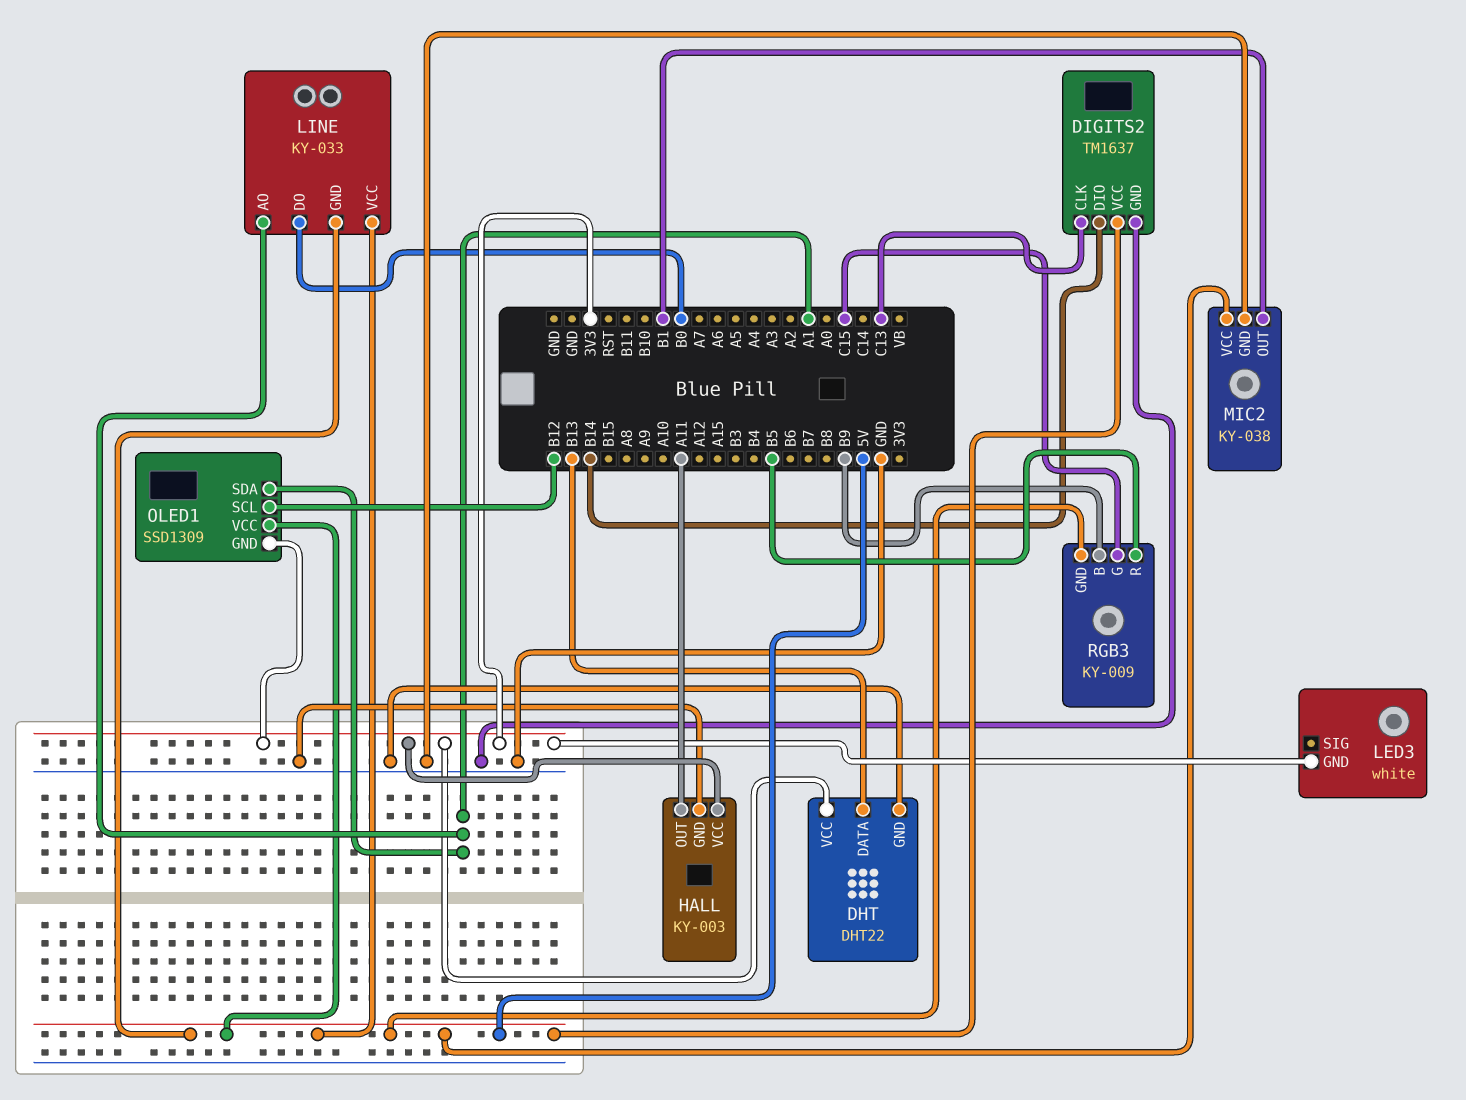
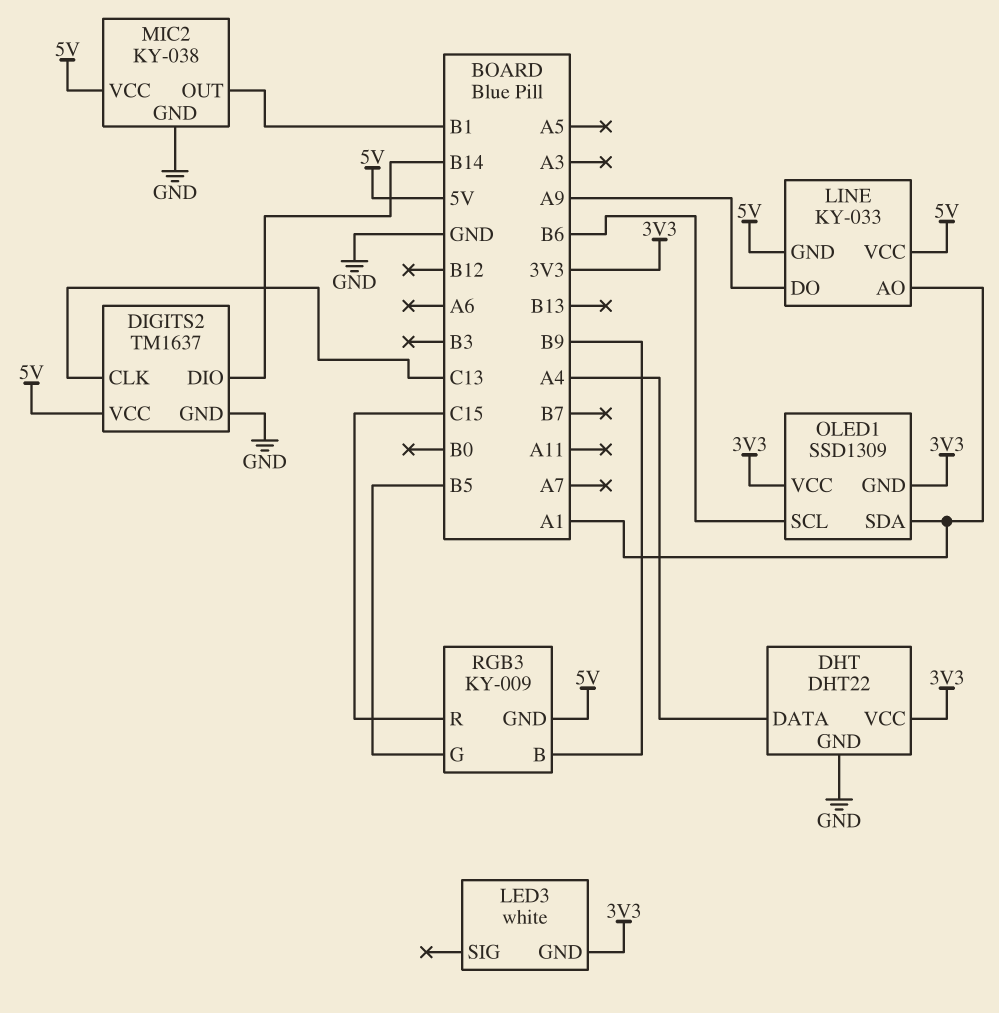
DHT pin DATA: B13 -> A4
HALL: KY-003 -> none
HALL pin GND: GND -> none
HALL pin OUT: A11 -> none
HALL pin VCC: 3V3 -> none
LINE pin DO: B0 -> A9
OLED1 pin SCL: B12 -> B6
OLED1 pin VCC: 5V -> 3V3
RGB3 pin G: C15 -> B5
RGB3 pin R: B5 -> C15

